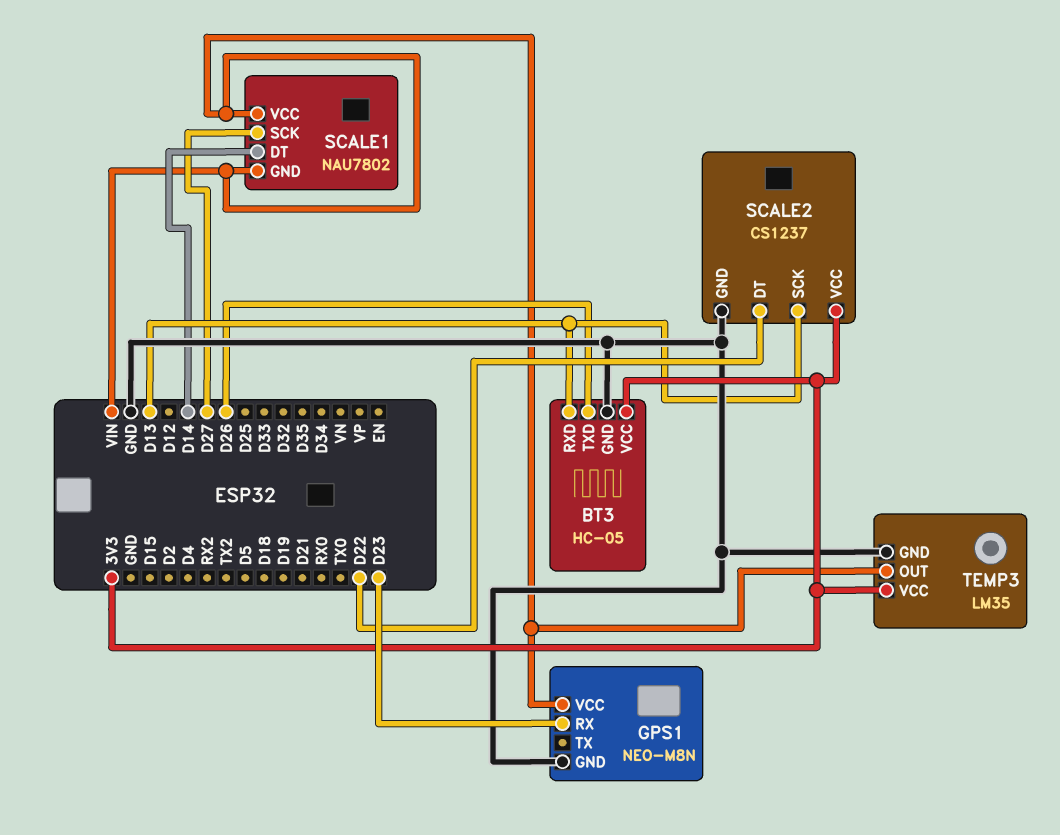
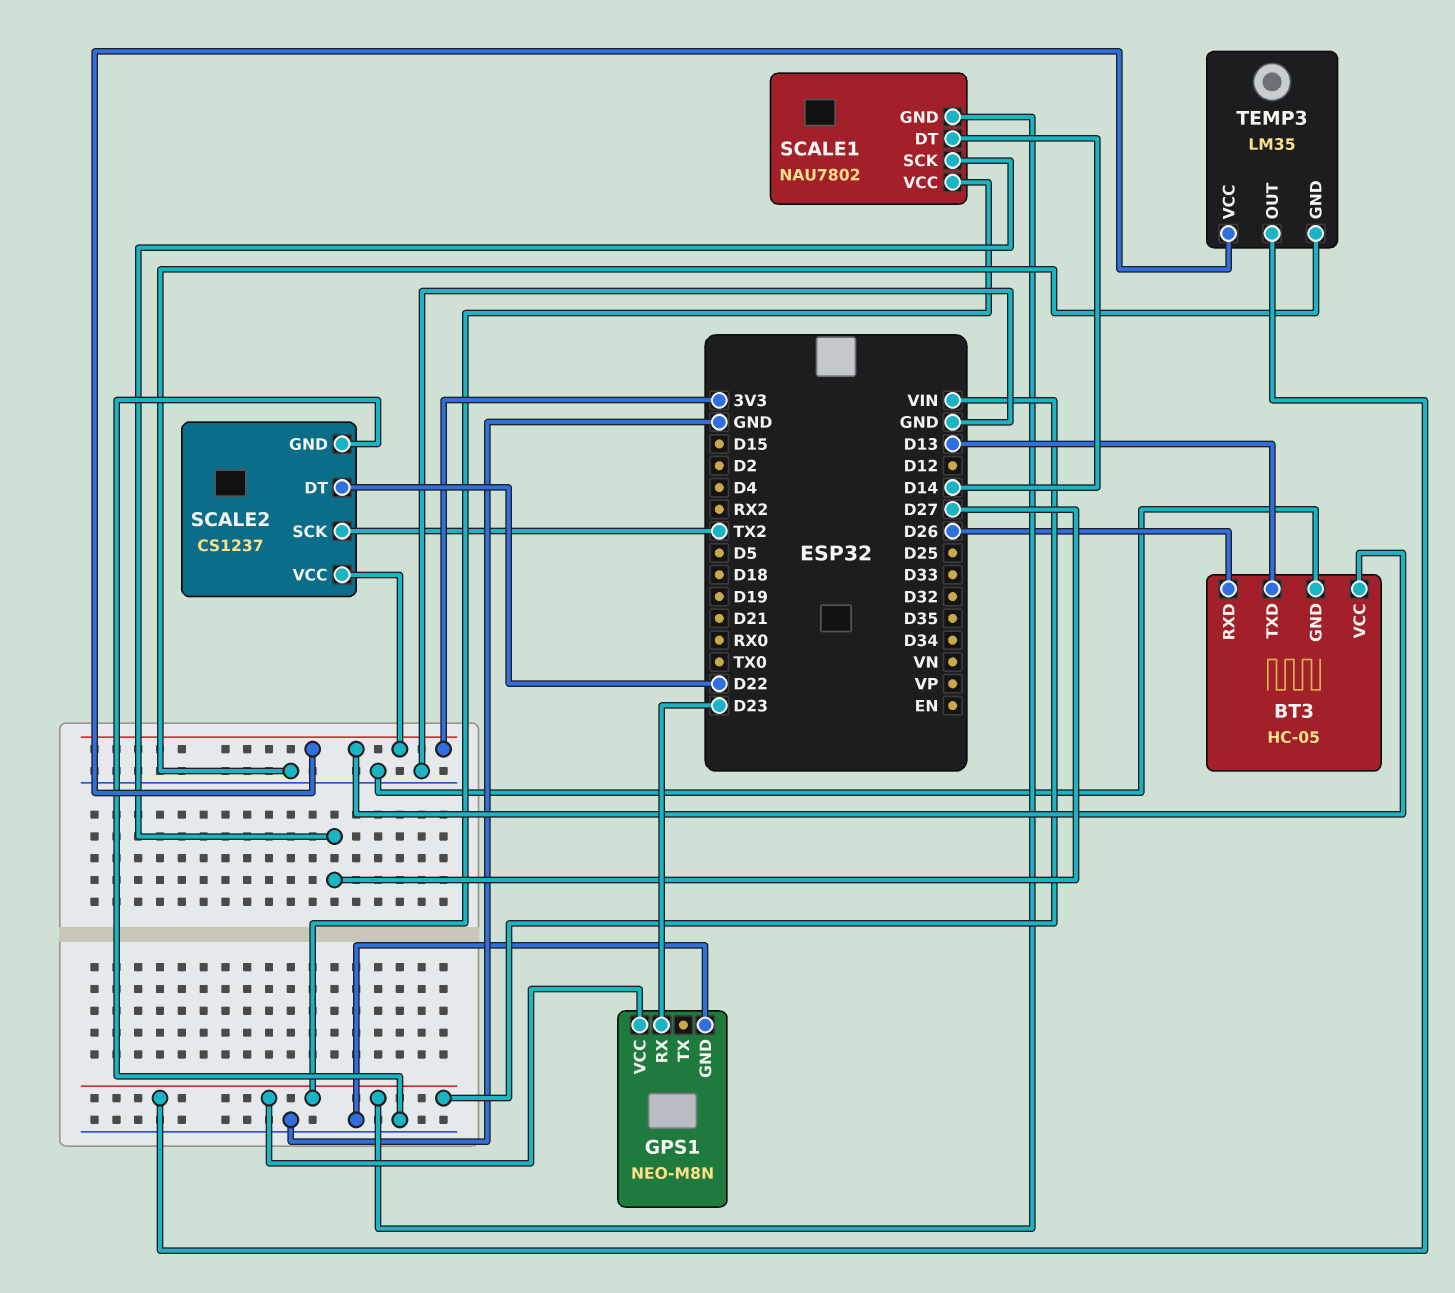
BT3 pin RXD: D13 -> D26
BT3 pin TXD: D26 -> D13
SCALE2 pin SCK: D13 -> TX2

